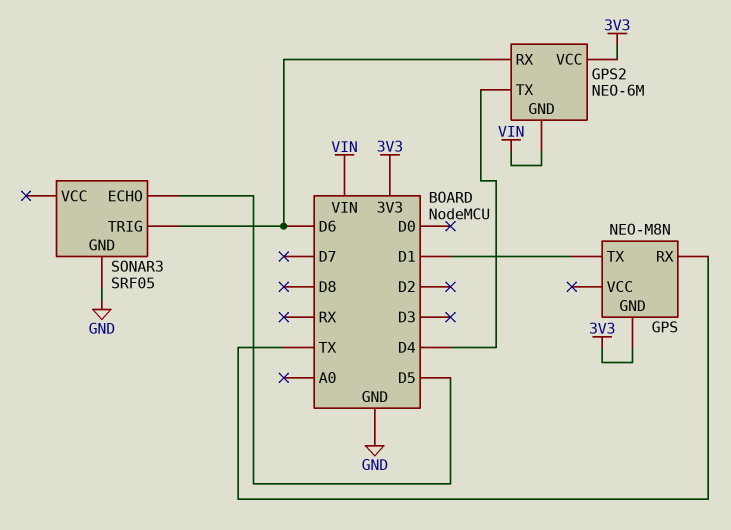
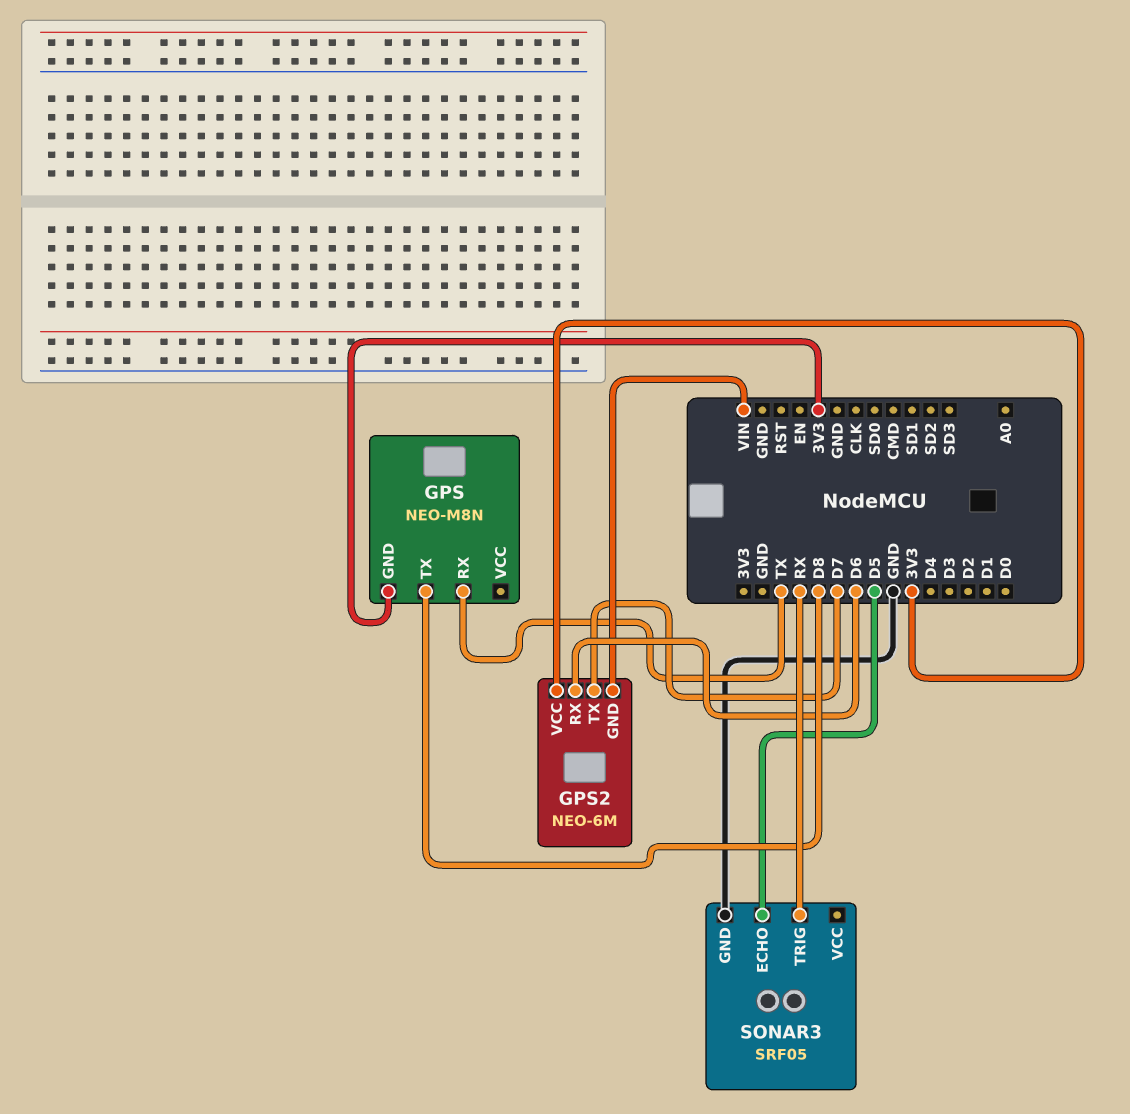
GPS pin TX: D1 -> D8
GPS2 pin TX: D4 -> D7
SONAR3 pin TRIG: D6 -> RX

